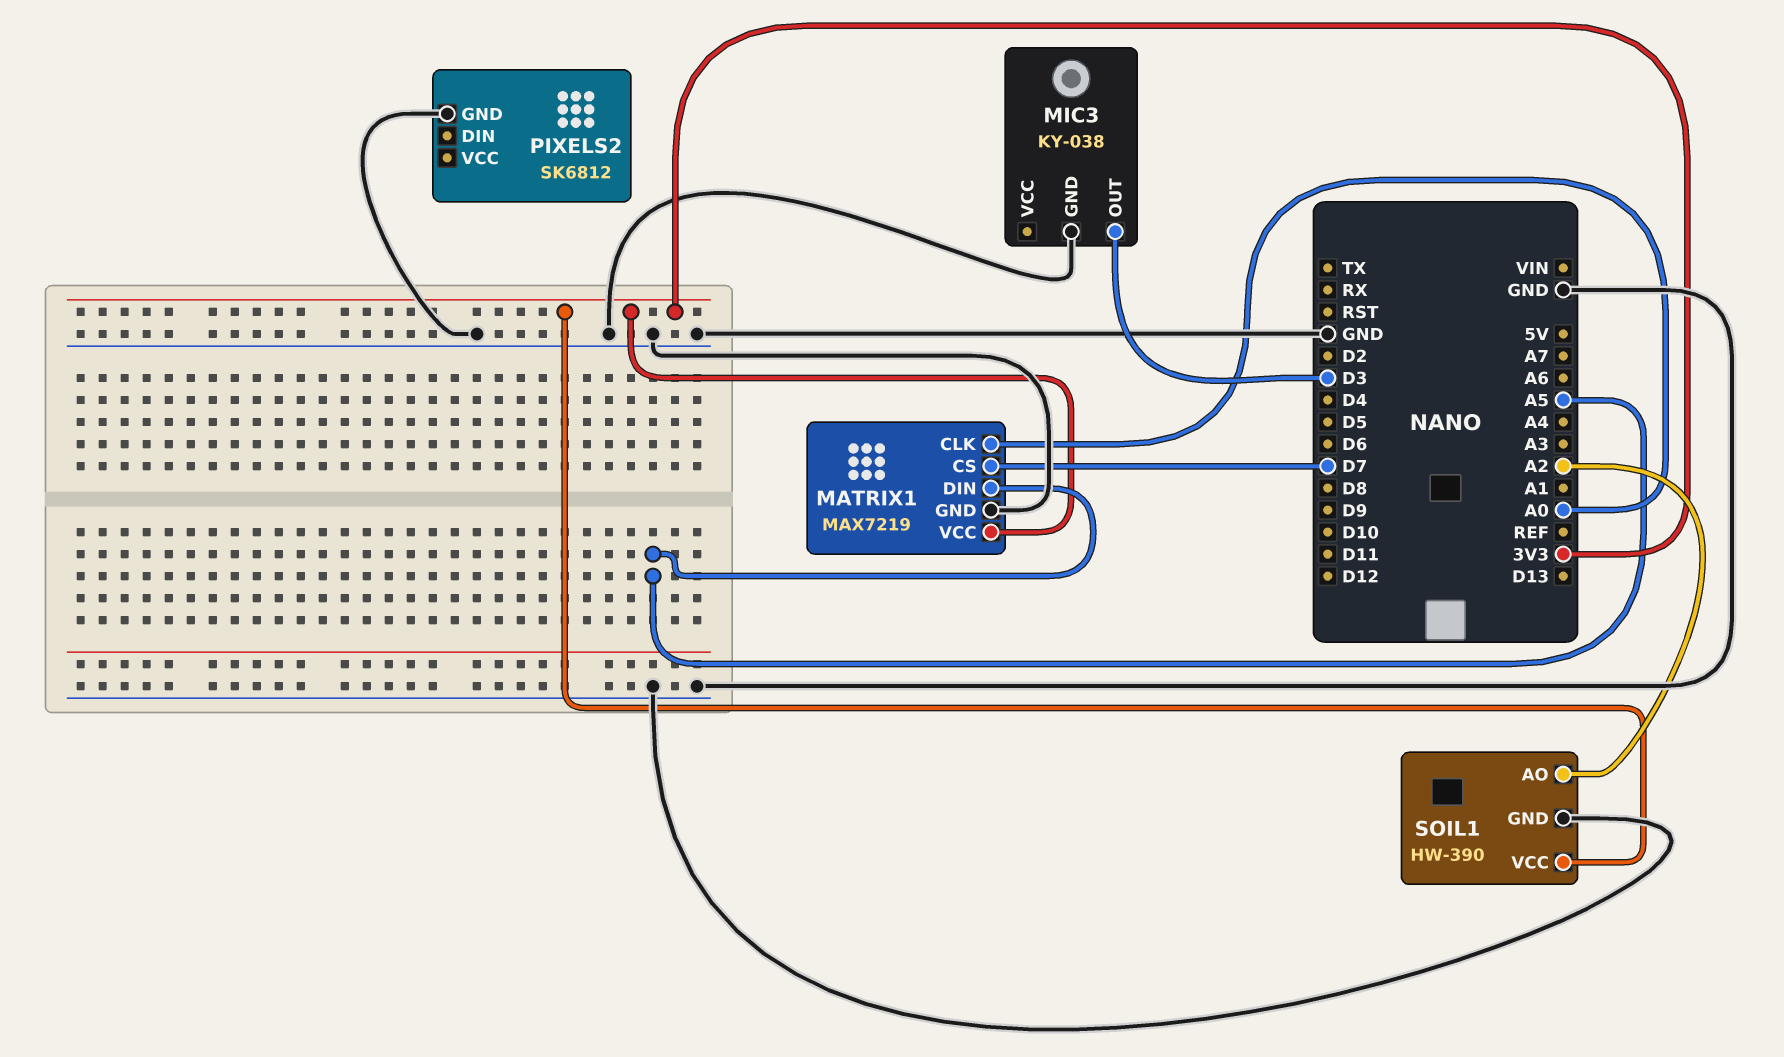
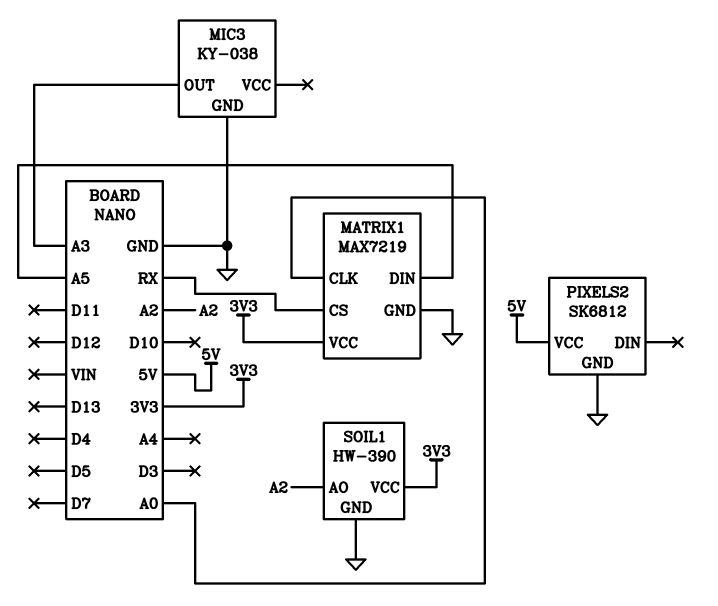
MATRIX1 pin CS: D7 -> RX
MIC3 pin OUT: D3 -> A3
PIXELS2 pin VCC: none -> 5V

